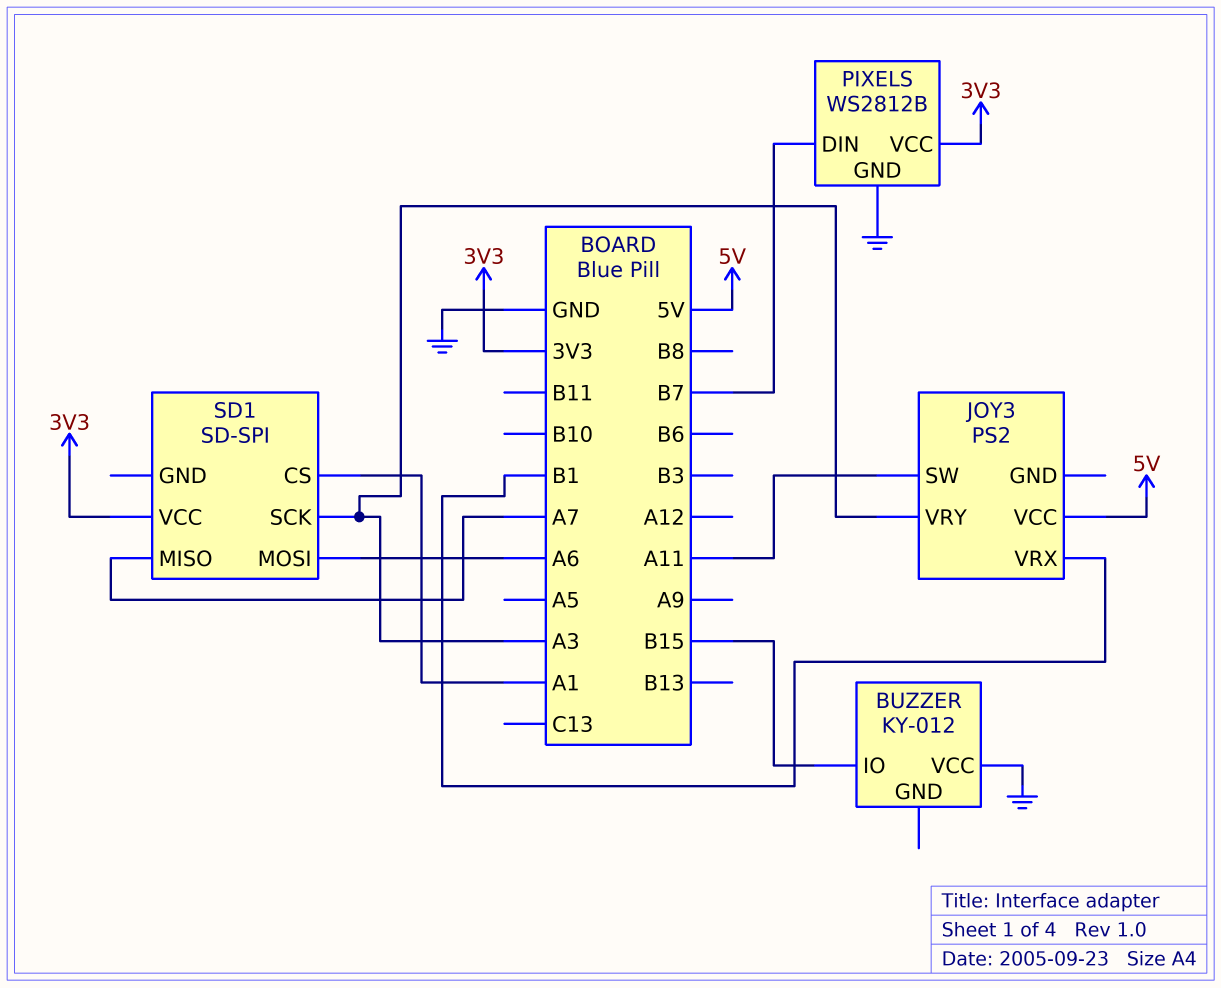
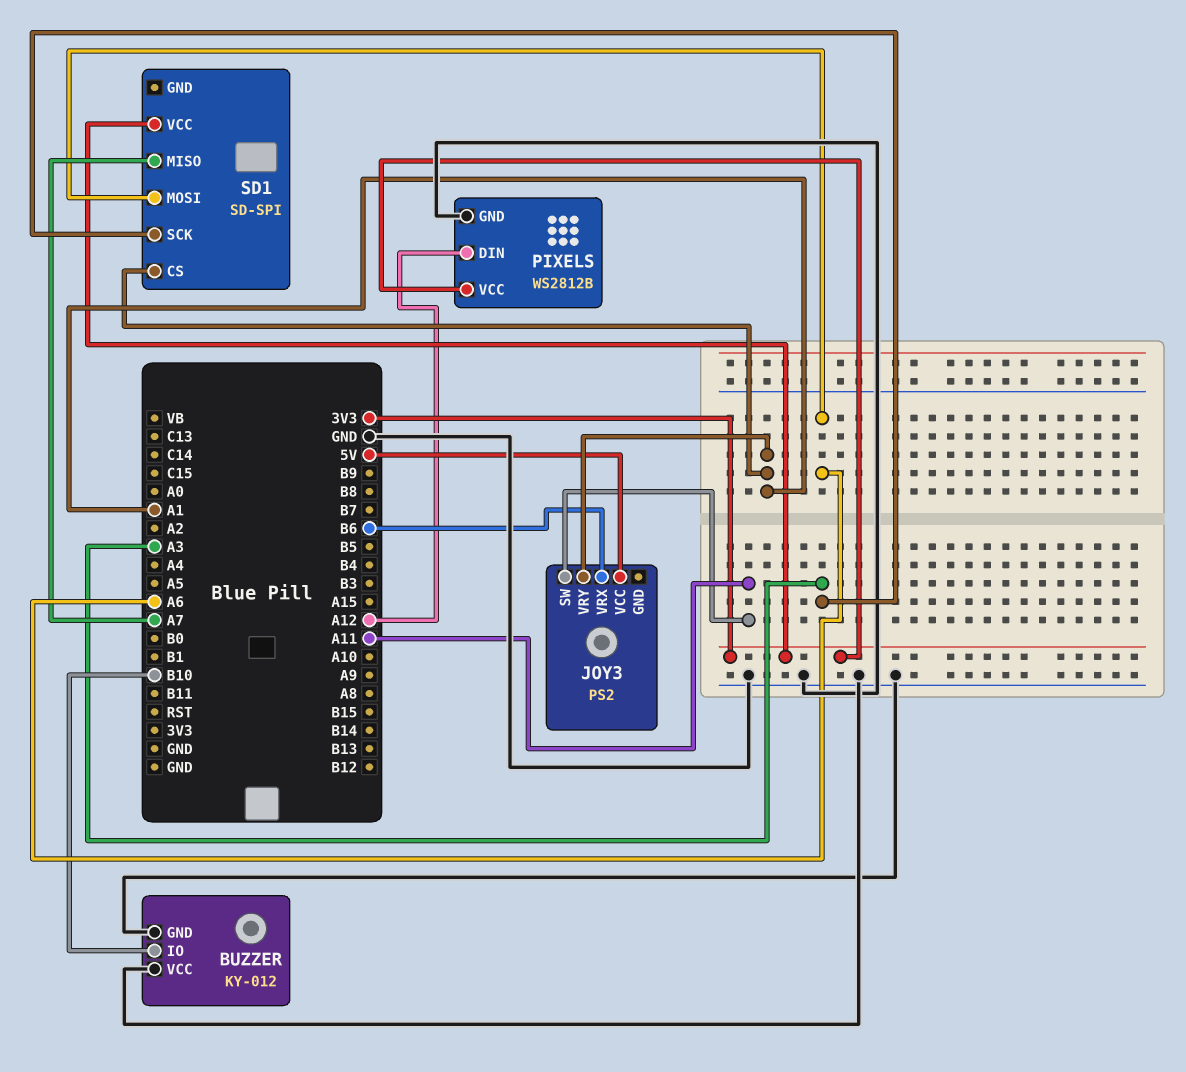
BUZZER pin GND: none -> GND
BUZZER pin IO: B15 -> B10
JOY3 pin VRX: B1 -> B6
JOY3 pin VRY: A3 -> A1
PIXELS pin DIN: B7 -> A12

